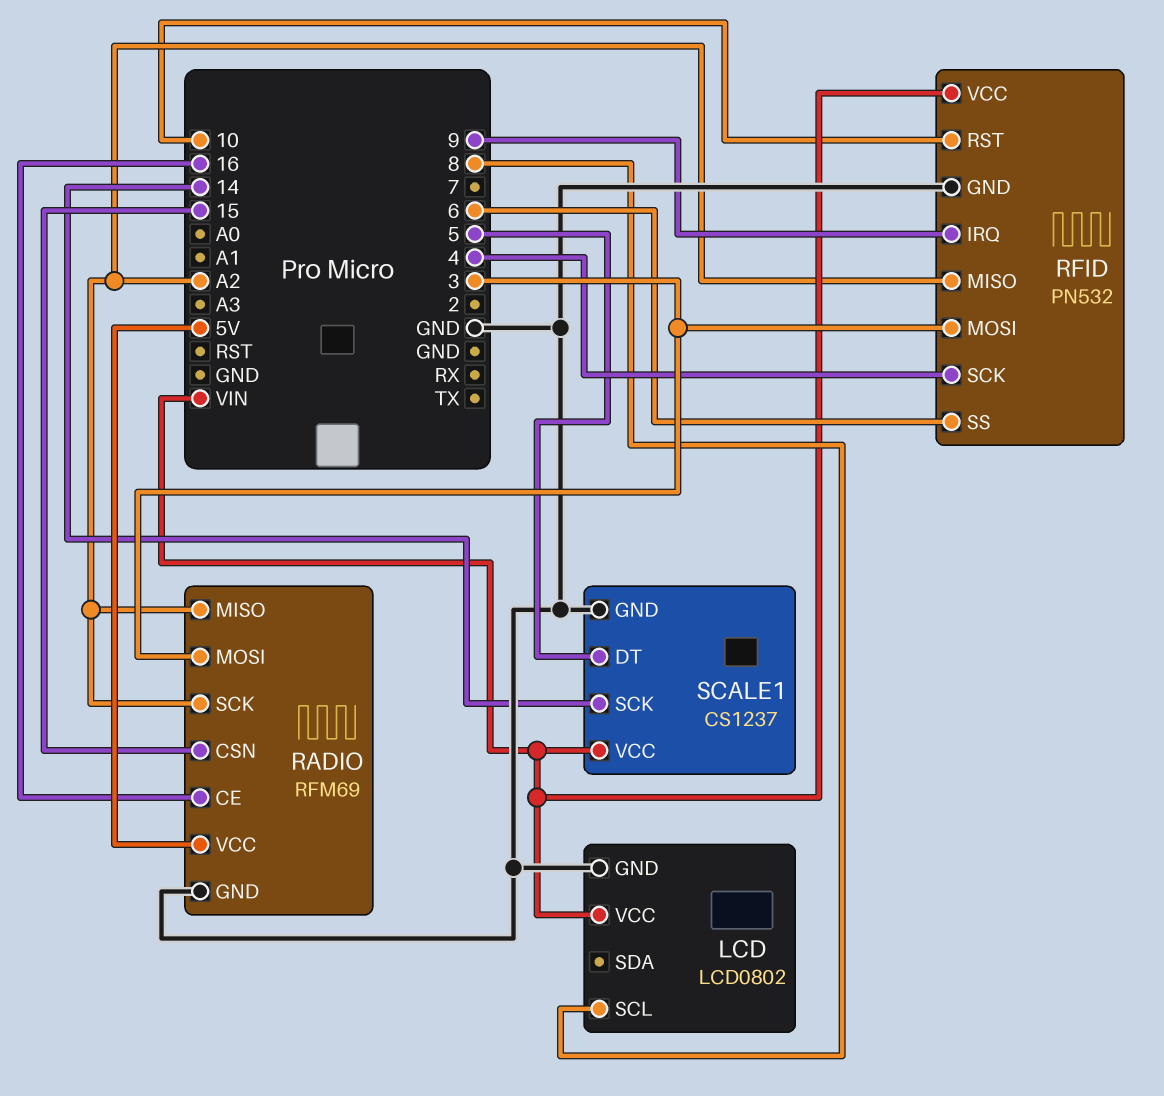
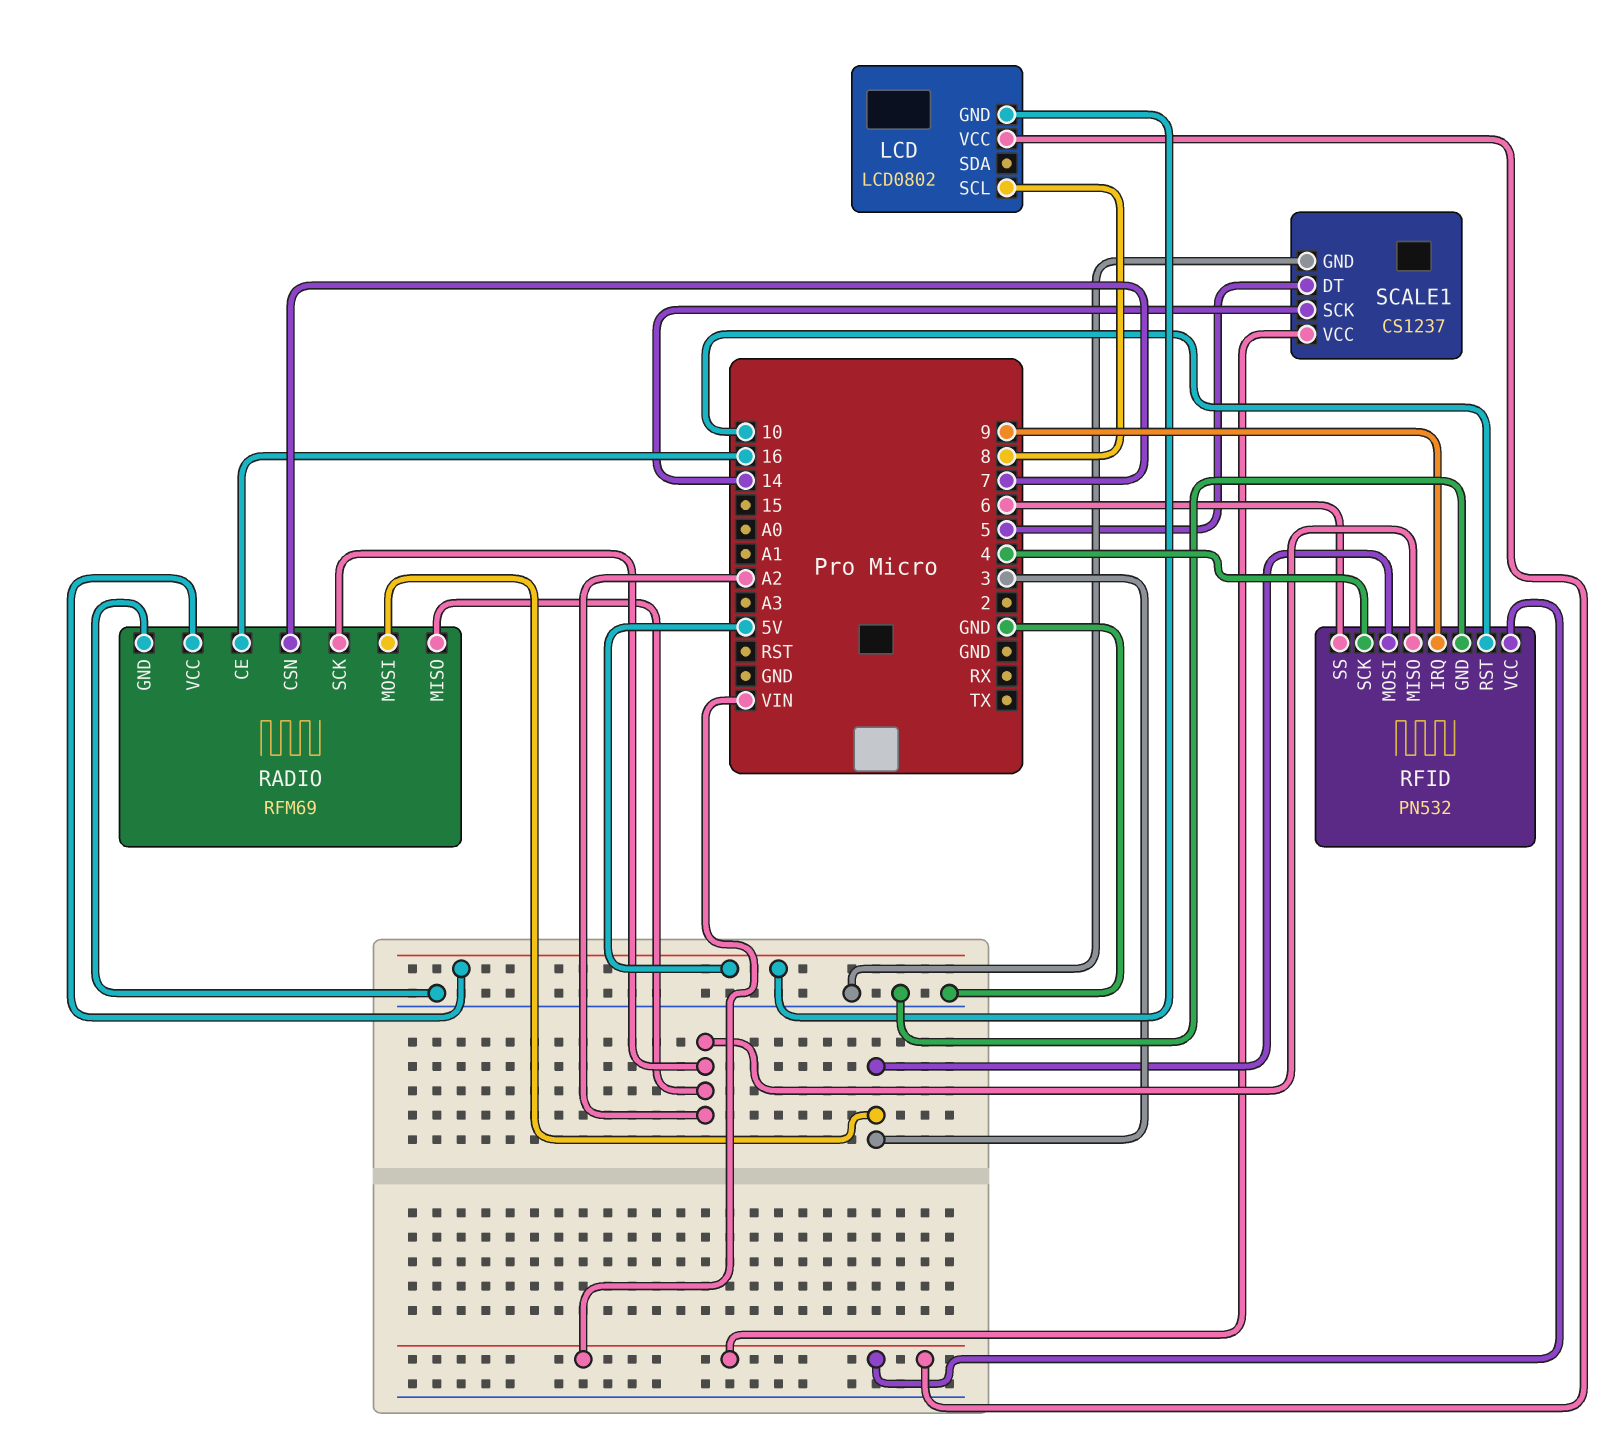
LCD pin GND: GND -> 5V
RADIO pin CSN: 15 -> 7

